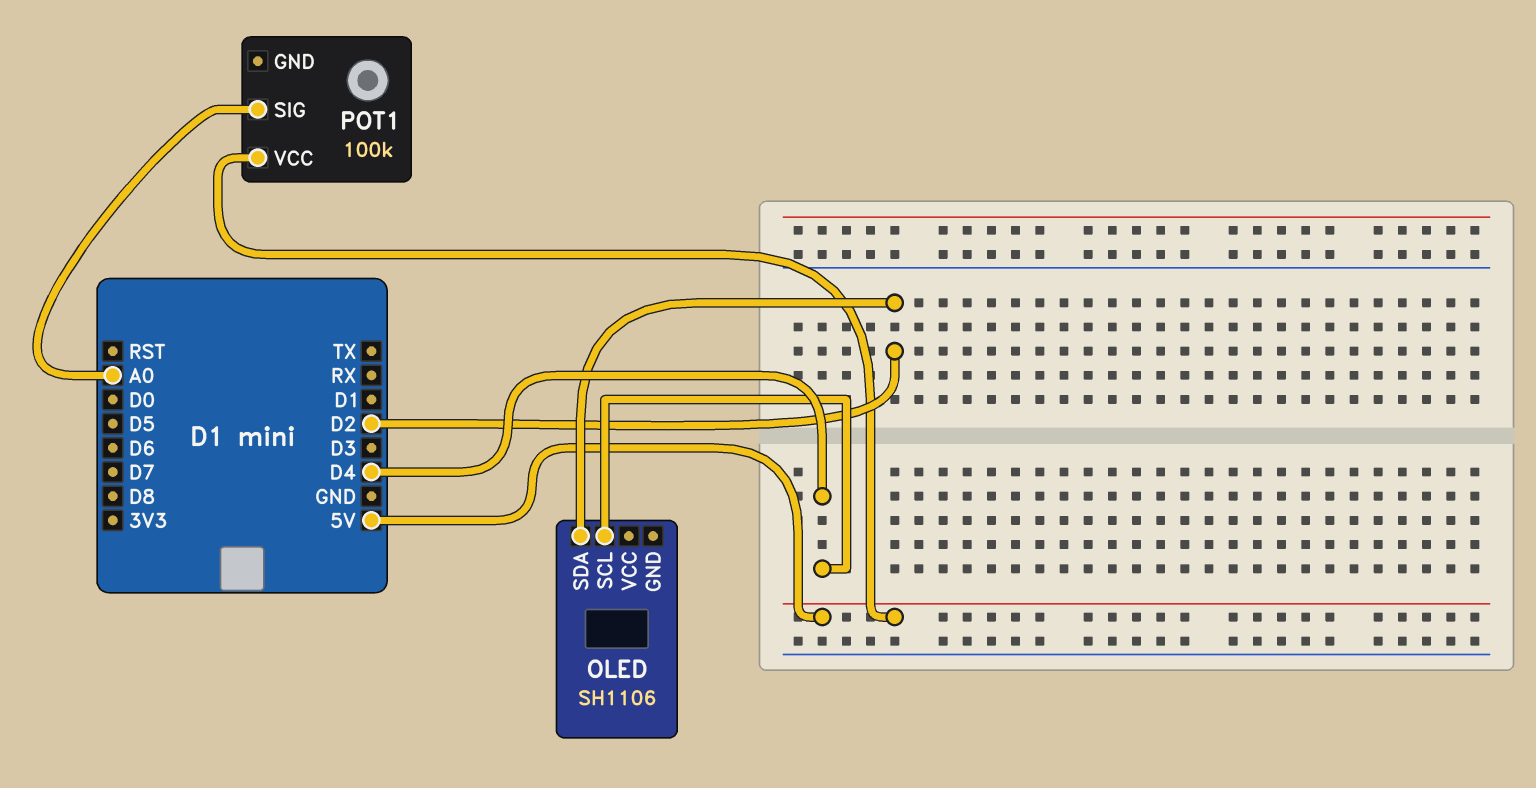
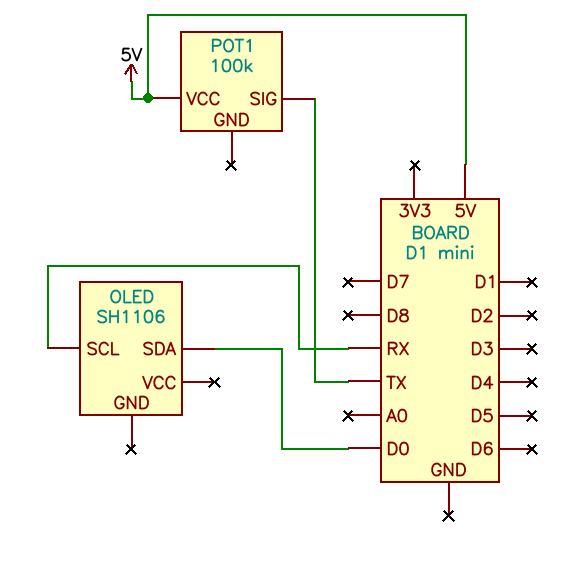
OLED pin SCL: D4 -> RX
OLED pin SDA: D2 -> D0
POT1 pin SIG: A0 -> TX

